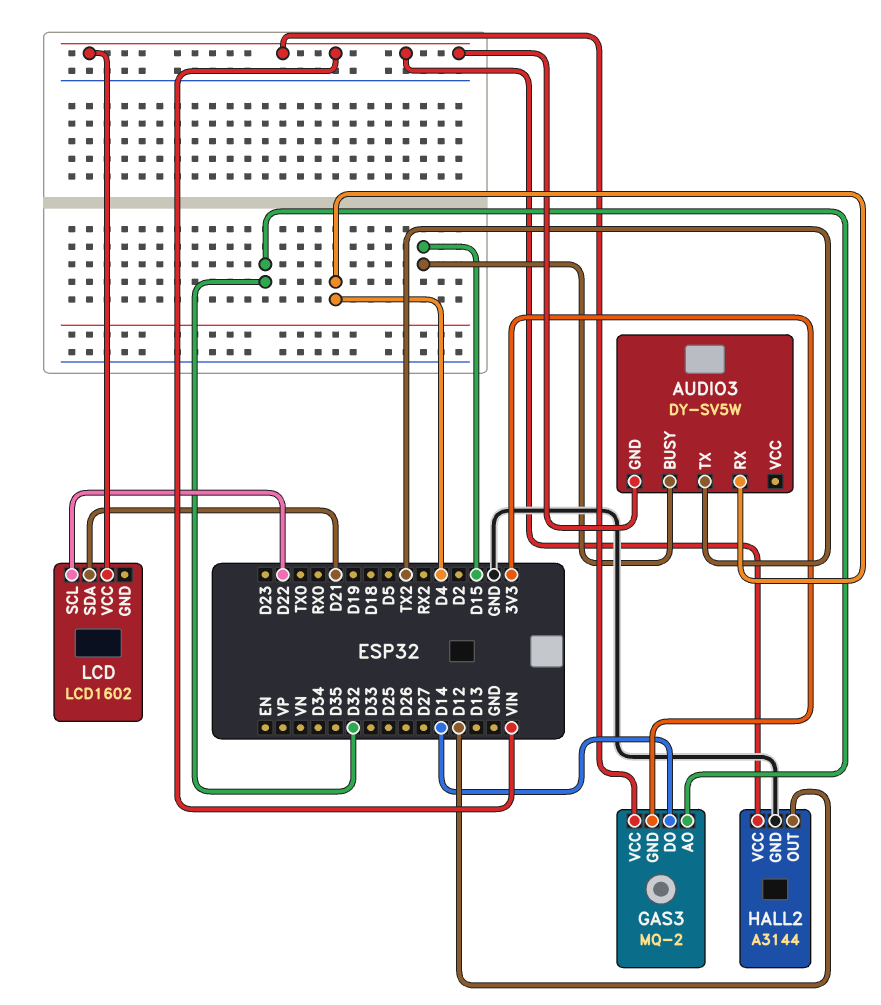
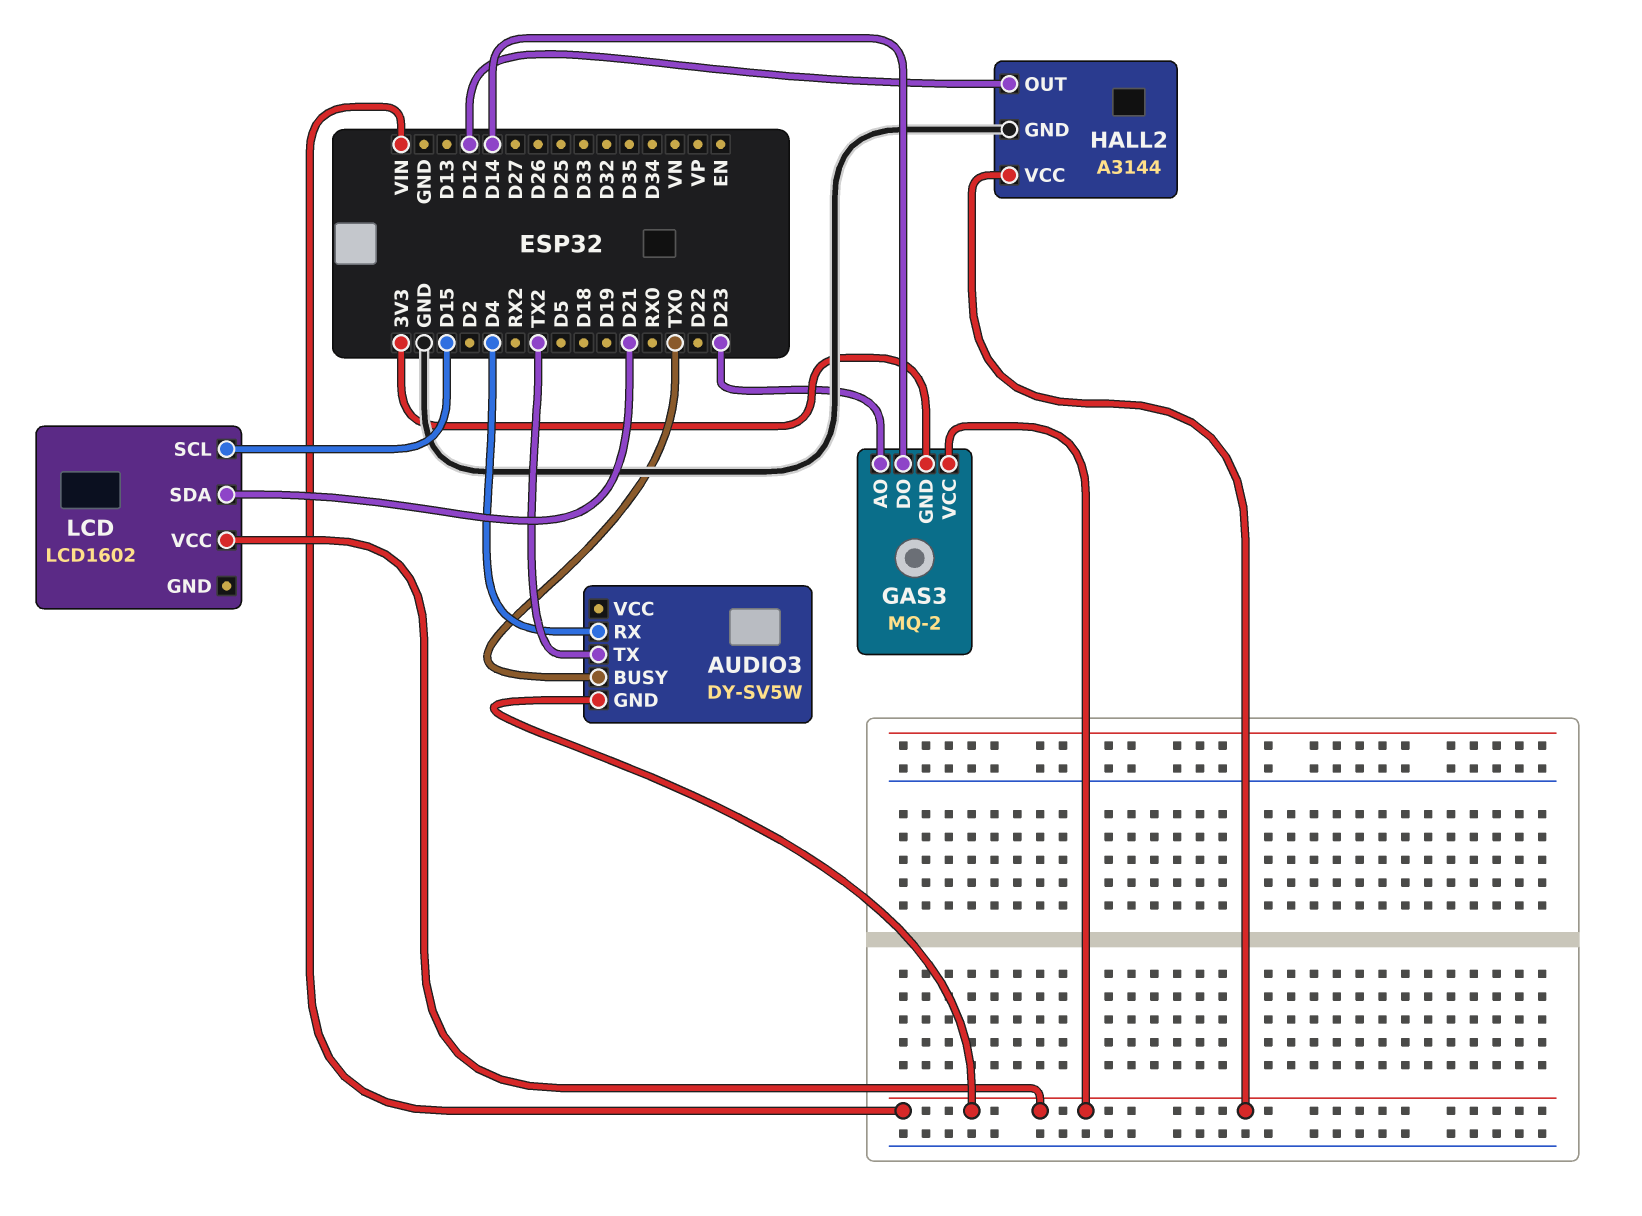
AUDIO3 pin BUSY: D15 -> TX0
GAS3 pin AO: D32 -> D23
LCD pin SCL: D22 -> D15

